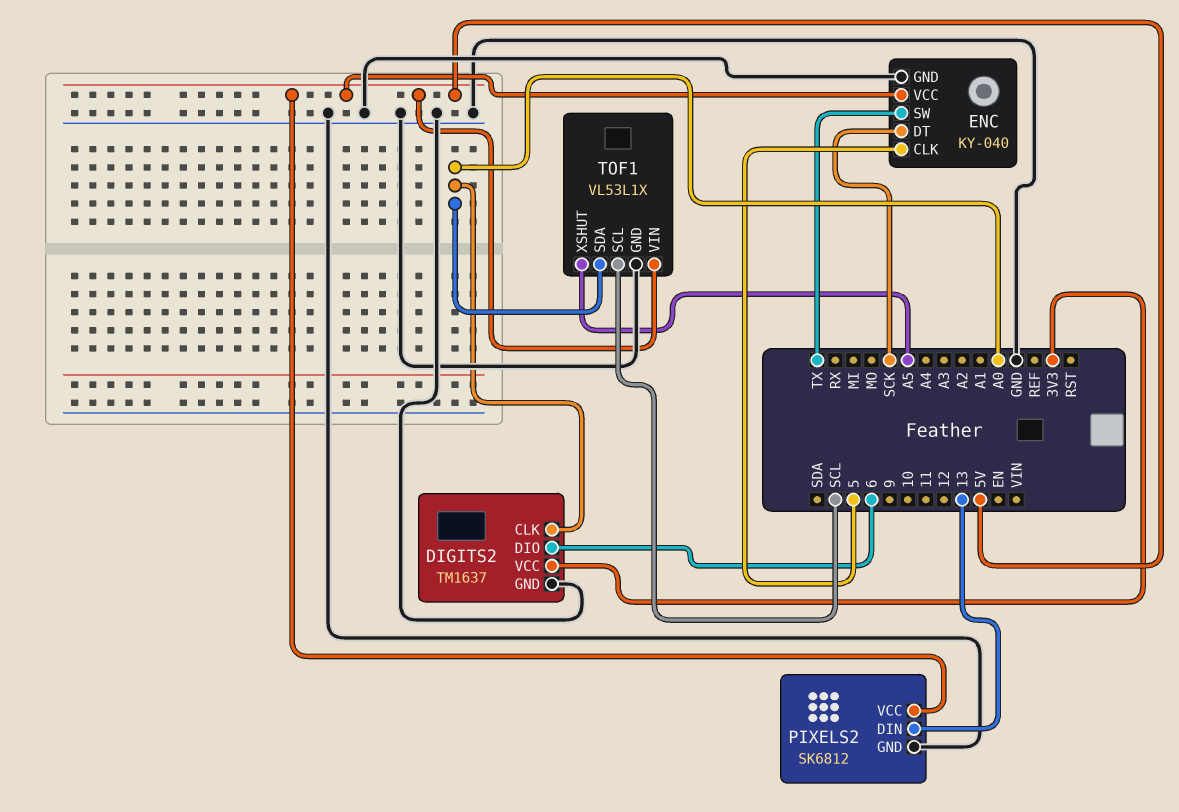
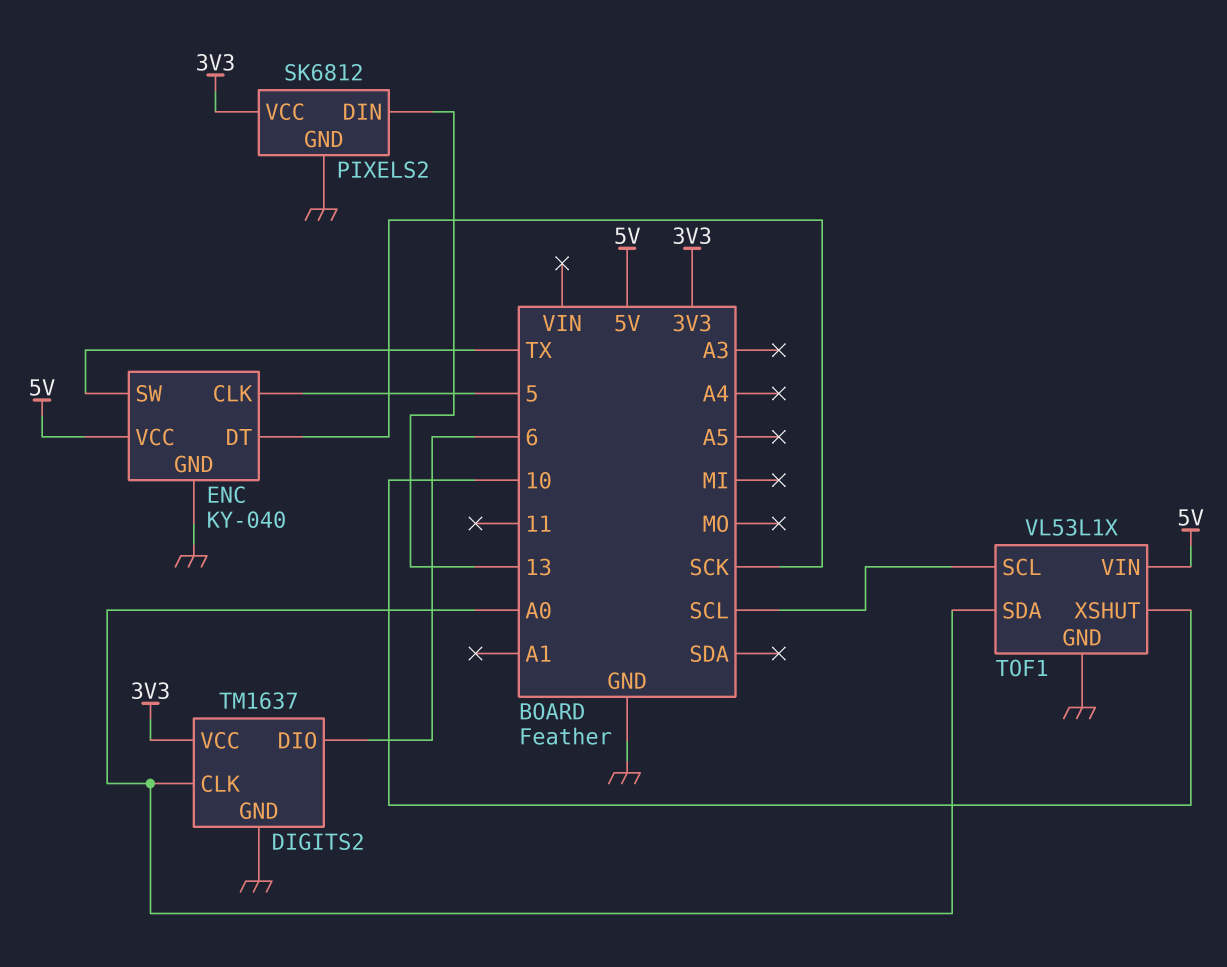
PIXELS2 pin VCC: 5V -> 3V3
TOF1 pin XSHUT: A5 -> 10

